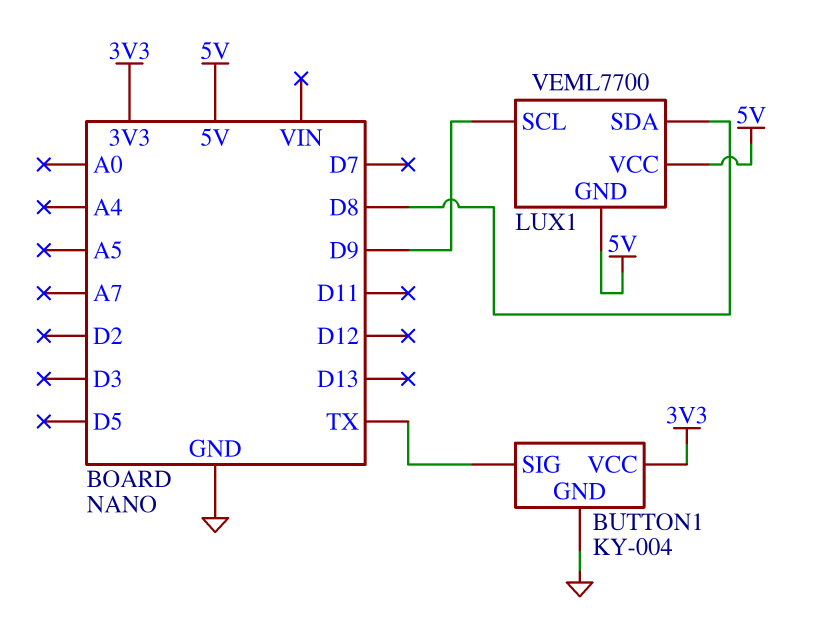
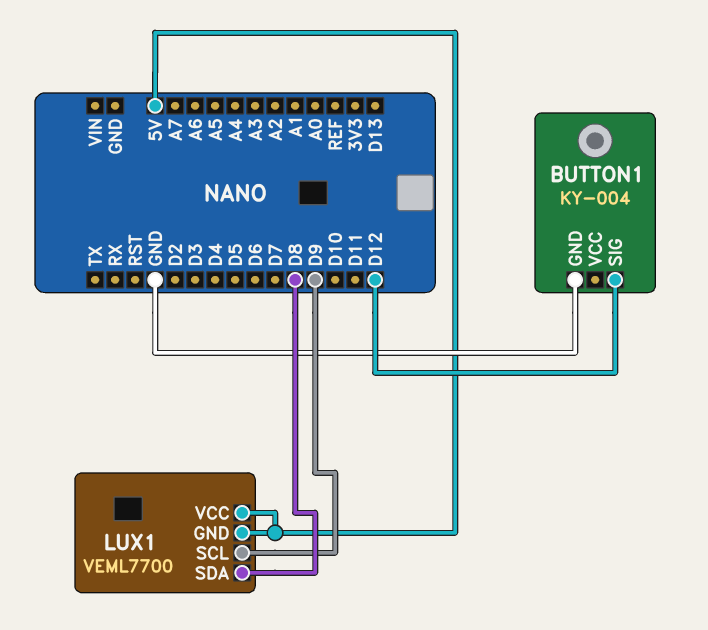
BUTTON1 pin SIG: TX -> D12
BUTTON1 pin VCC: 3V3 -> none

